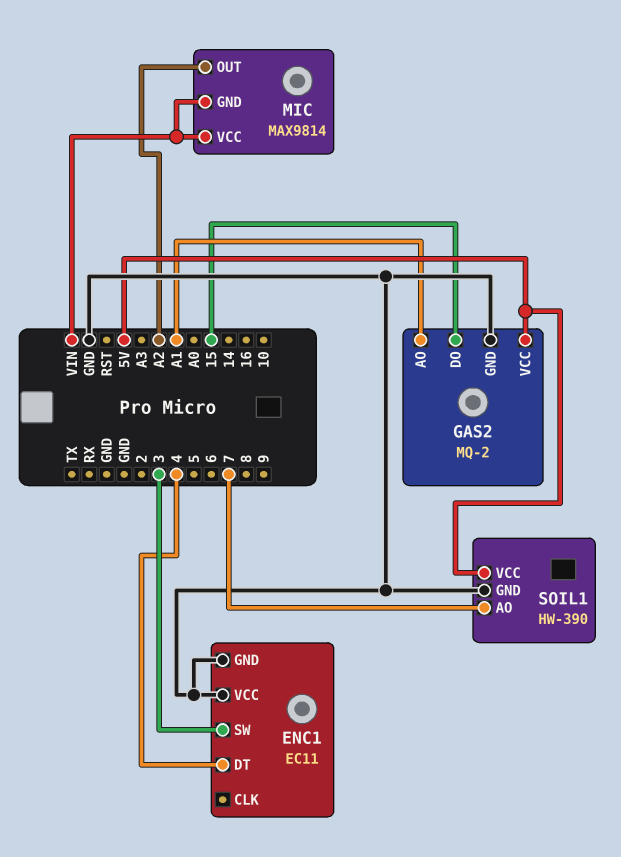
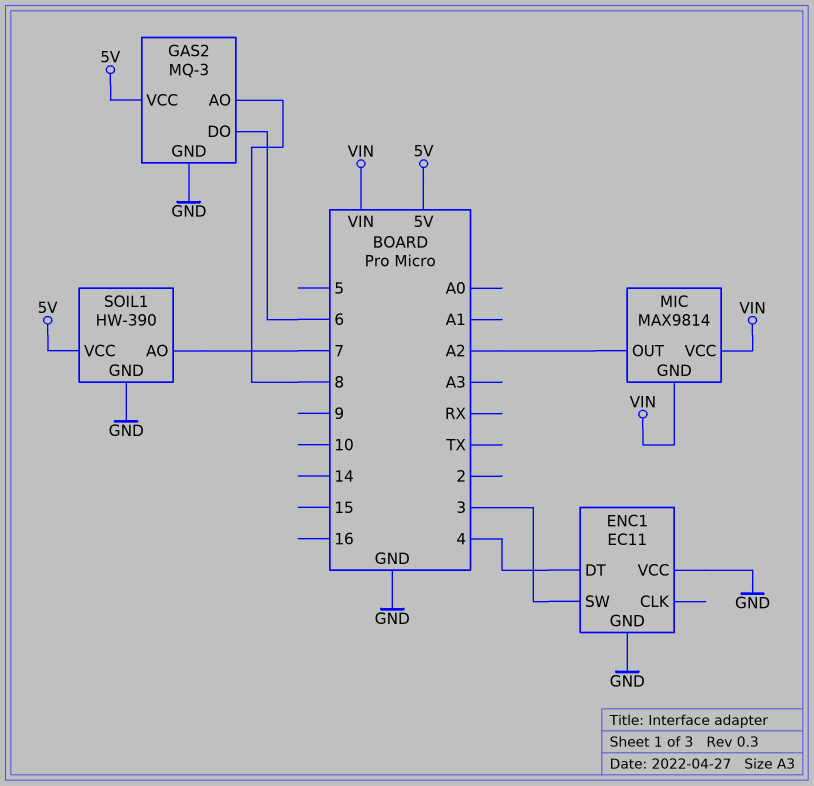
GAS2: MQ-2 -> MQ-3
GAS2 pin AO: A1 -> 8
GAS2 pin DO: 15 -> 6

